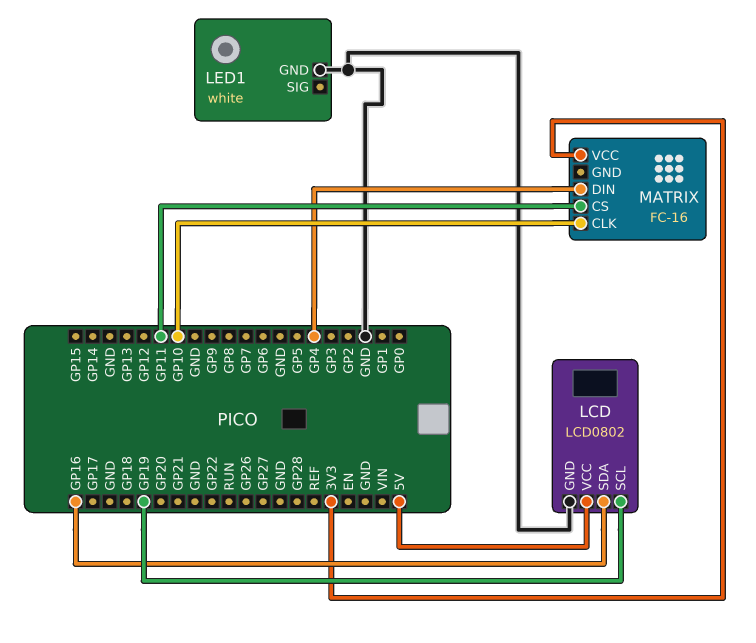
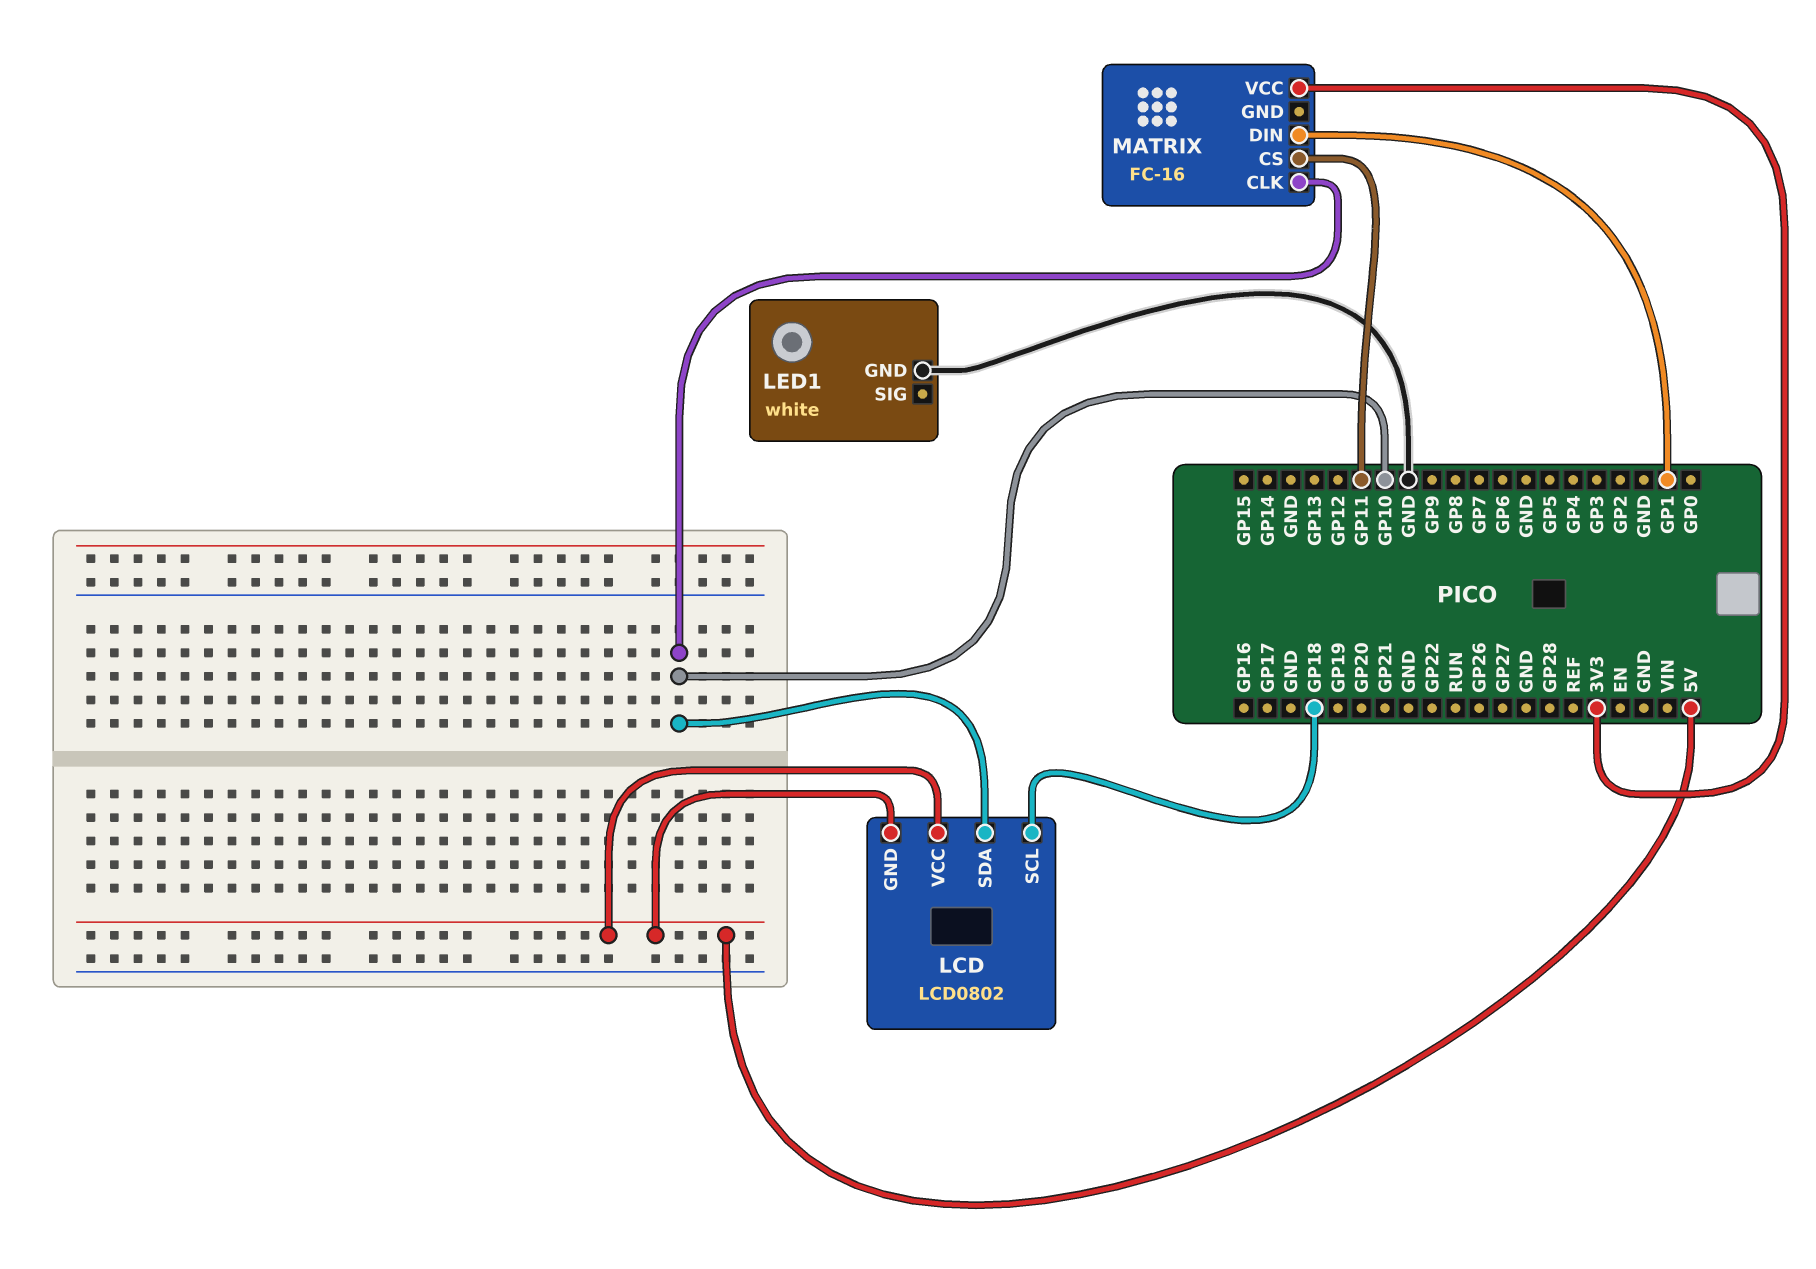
LCD pin GND: GND -> 5V
LCD pin SCL: GP19 -> GP18
LCD pin SDA: GP16 -> GP10
MATRIX pin DIN: GP4 -> GP1

